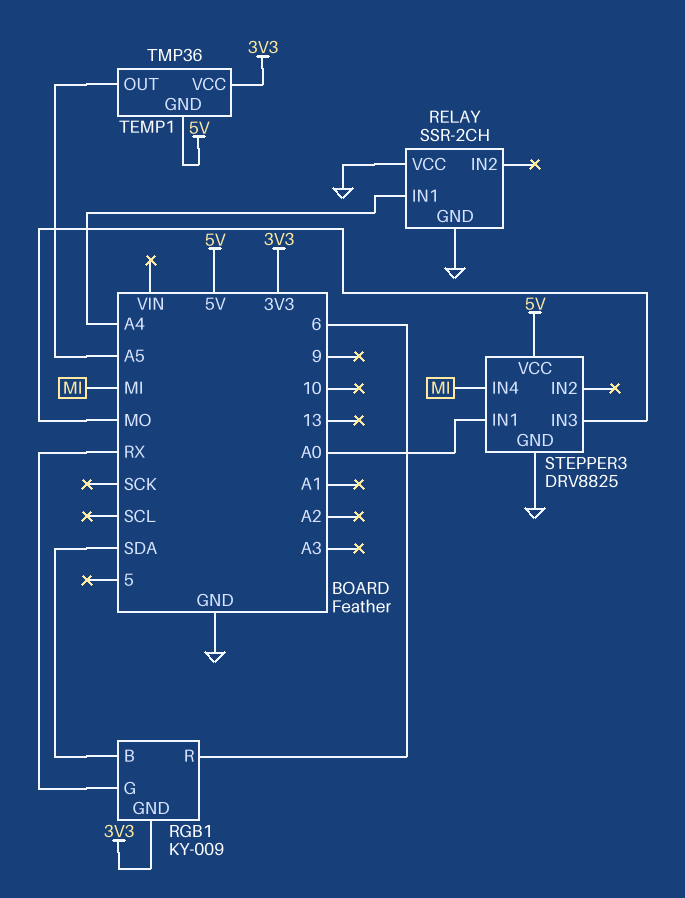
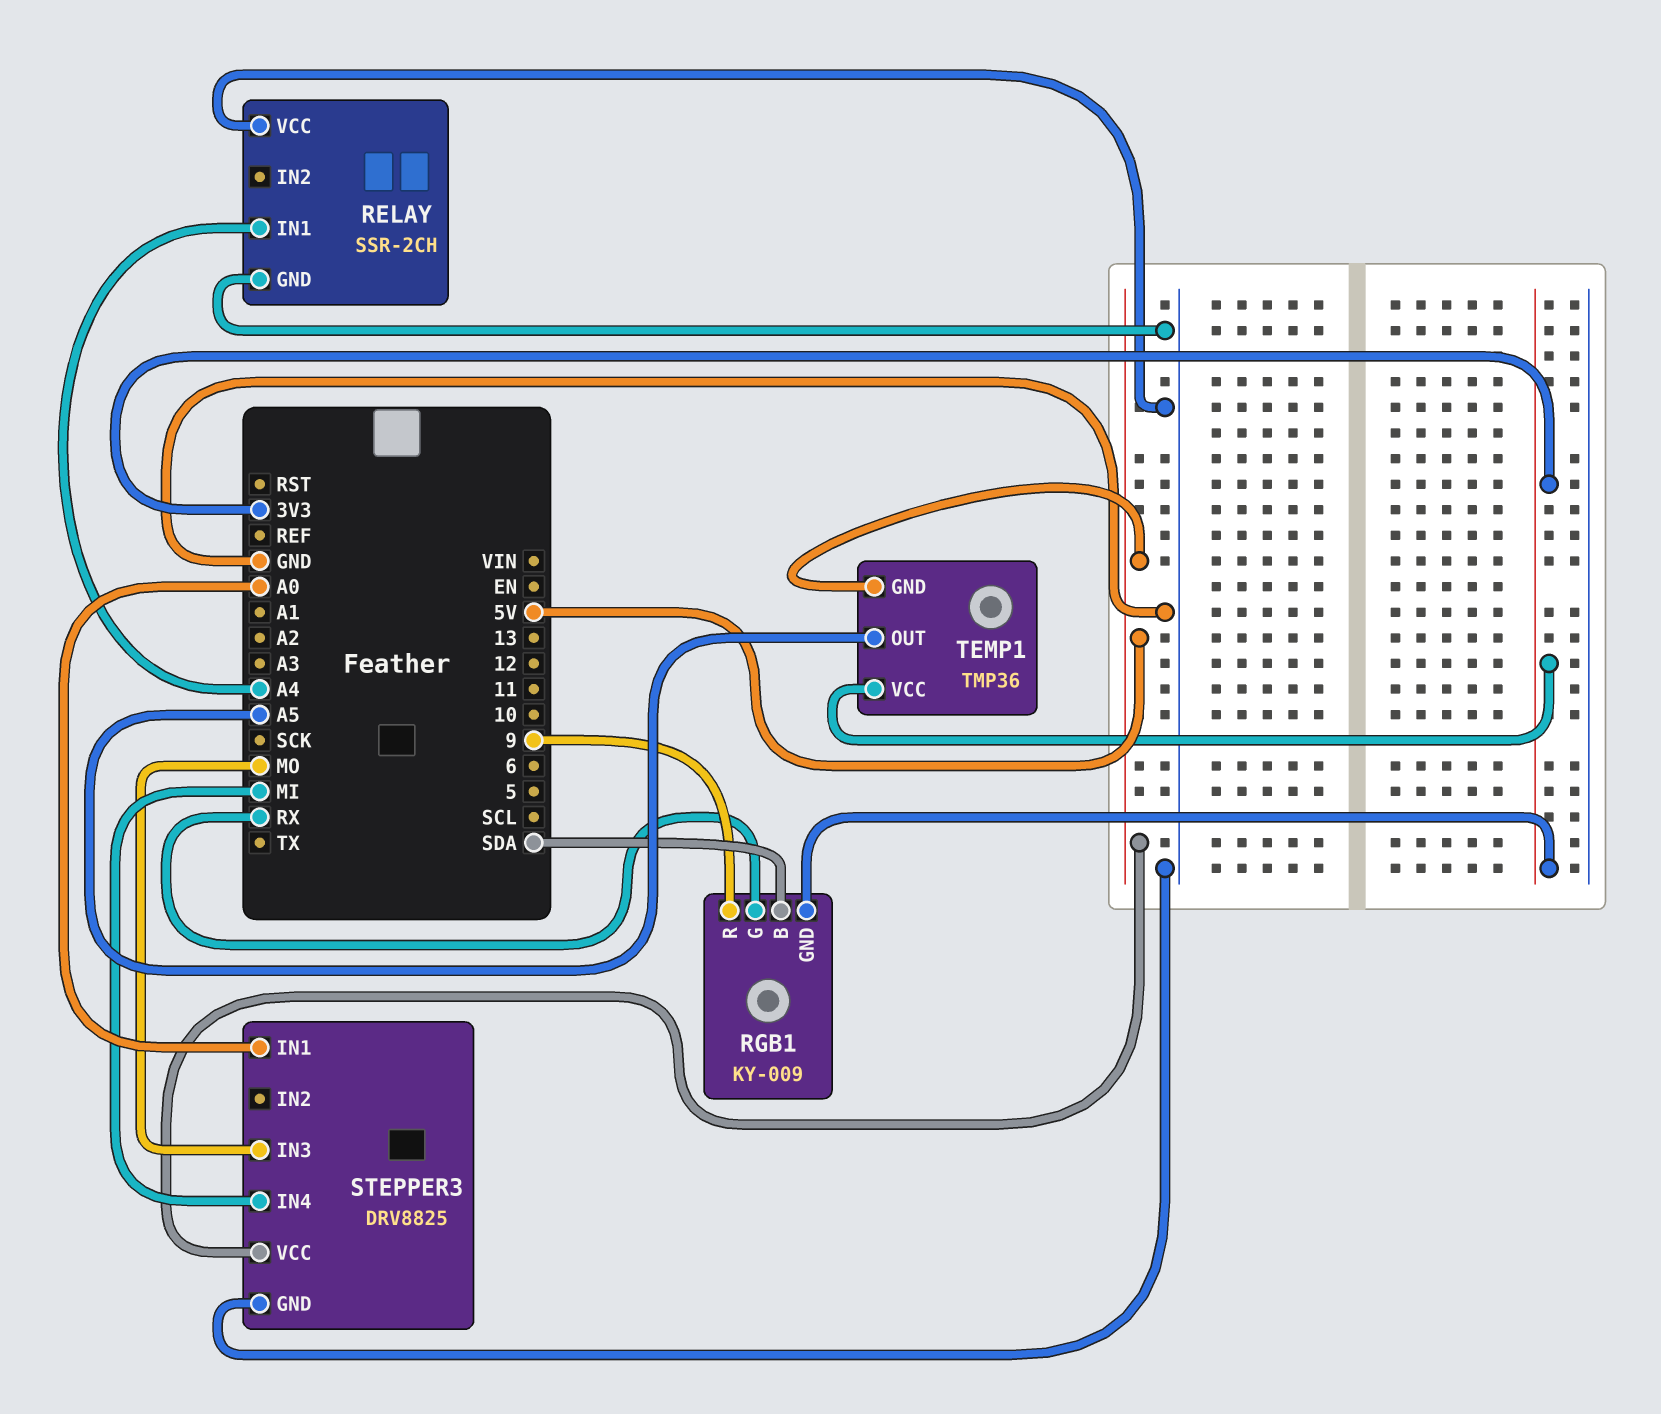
RGB1 pin R: 6 -> 9

